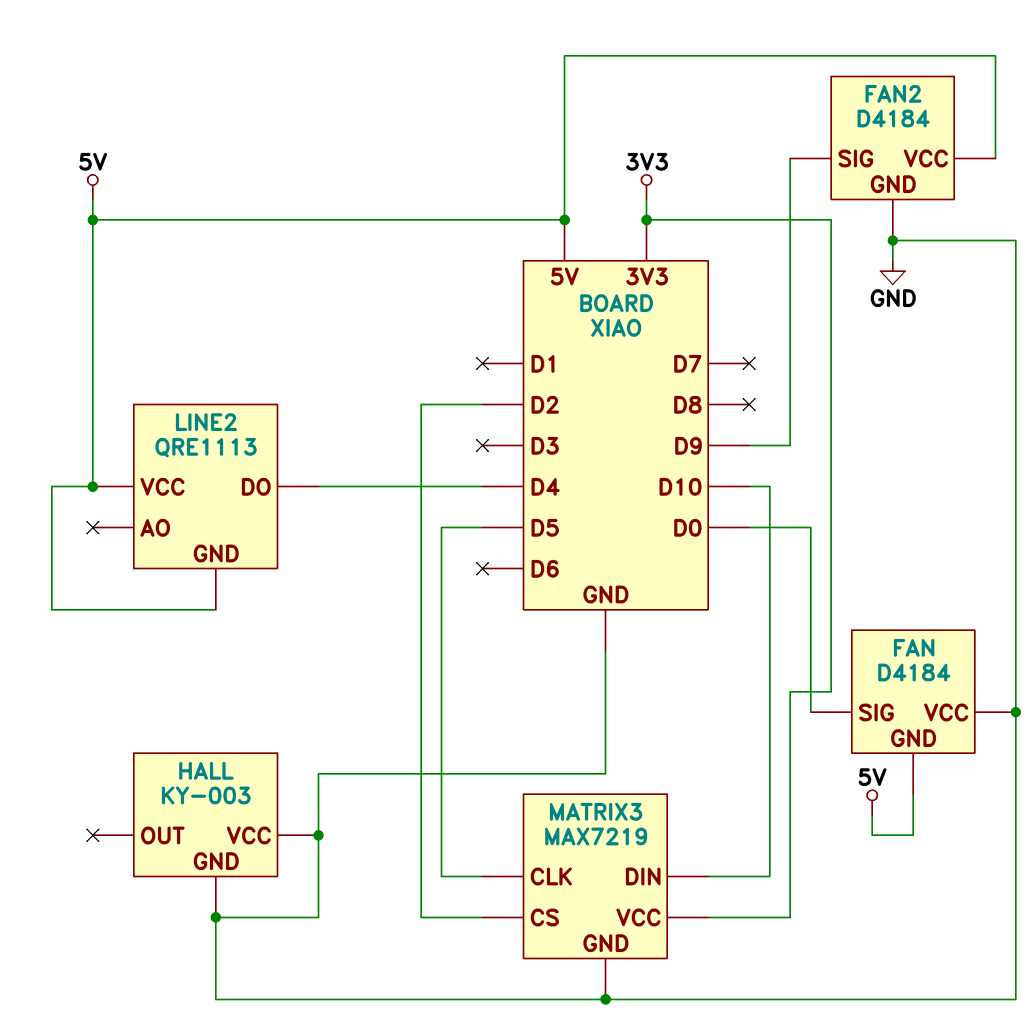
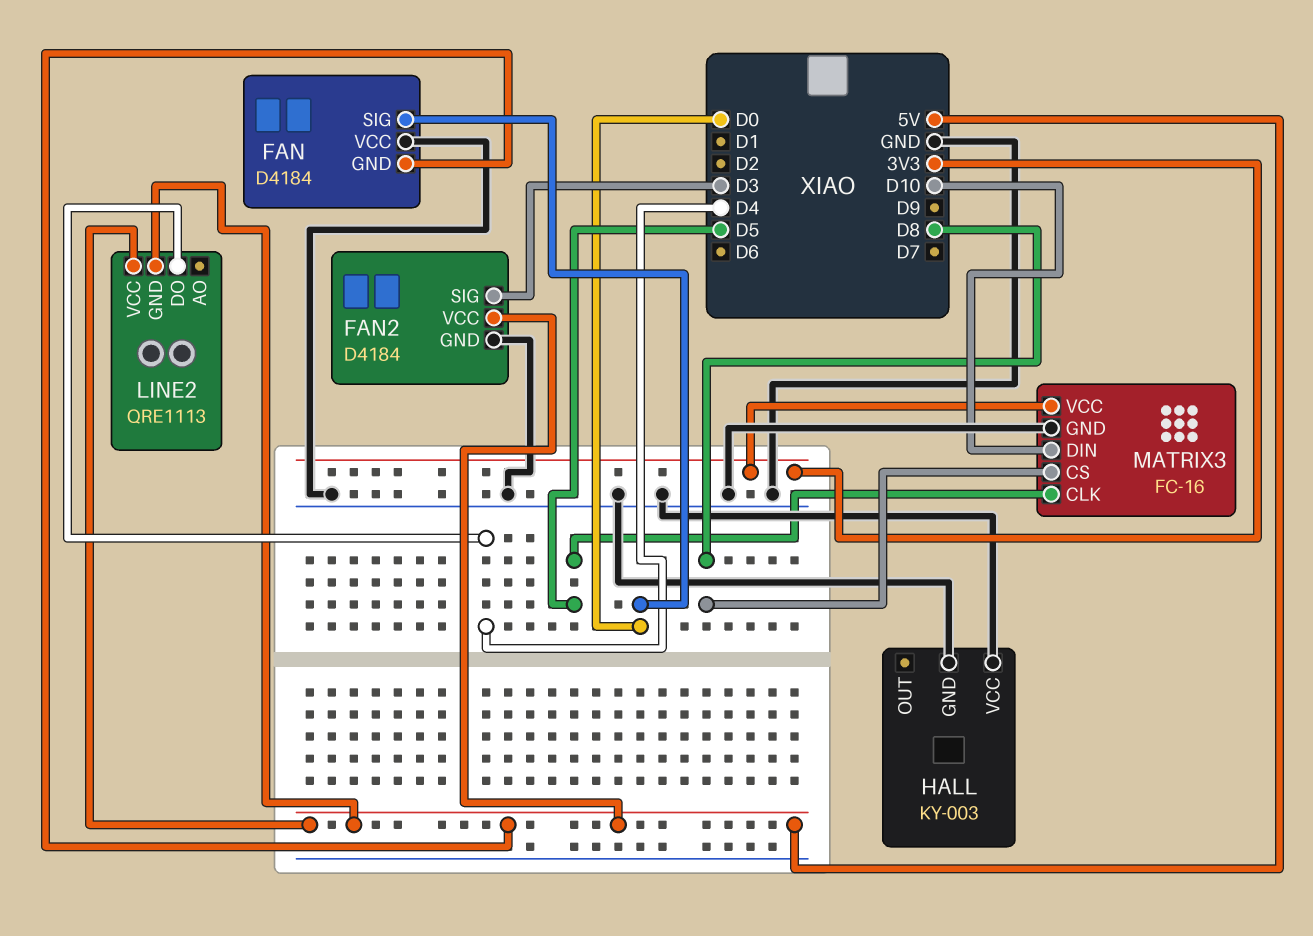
FAN2 pin SIG: D9 -> D3
MATRIX3: MAX7219 -> FC-16
MATRIX3 pin CS: D2 -> D8

